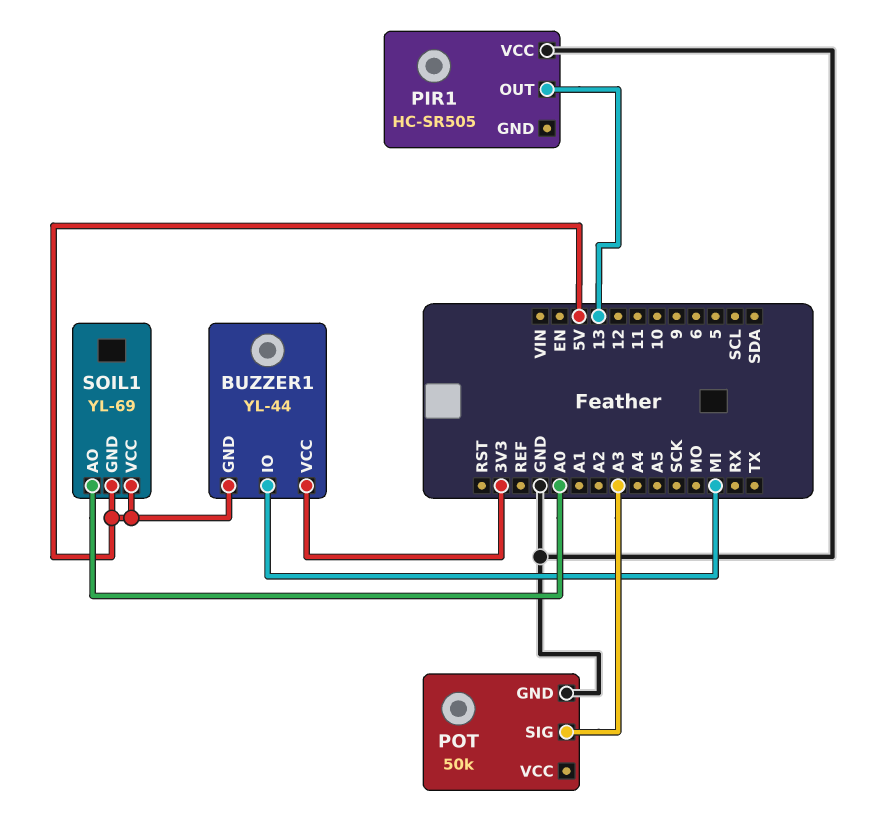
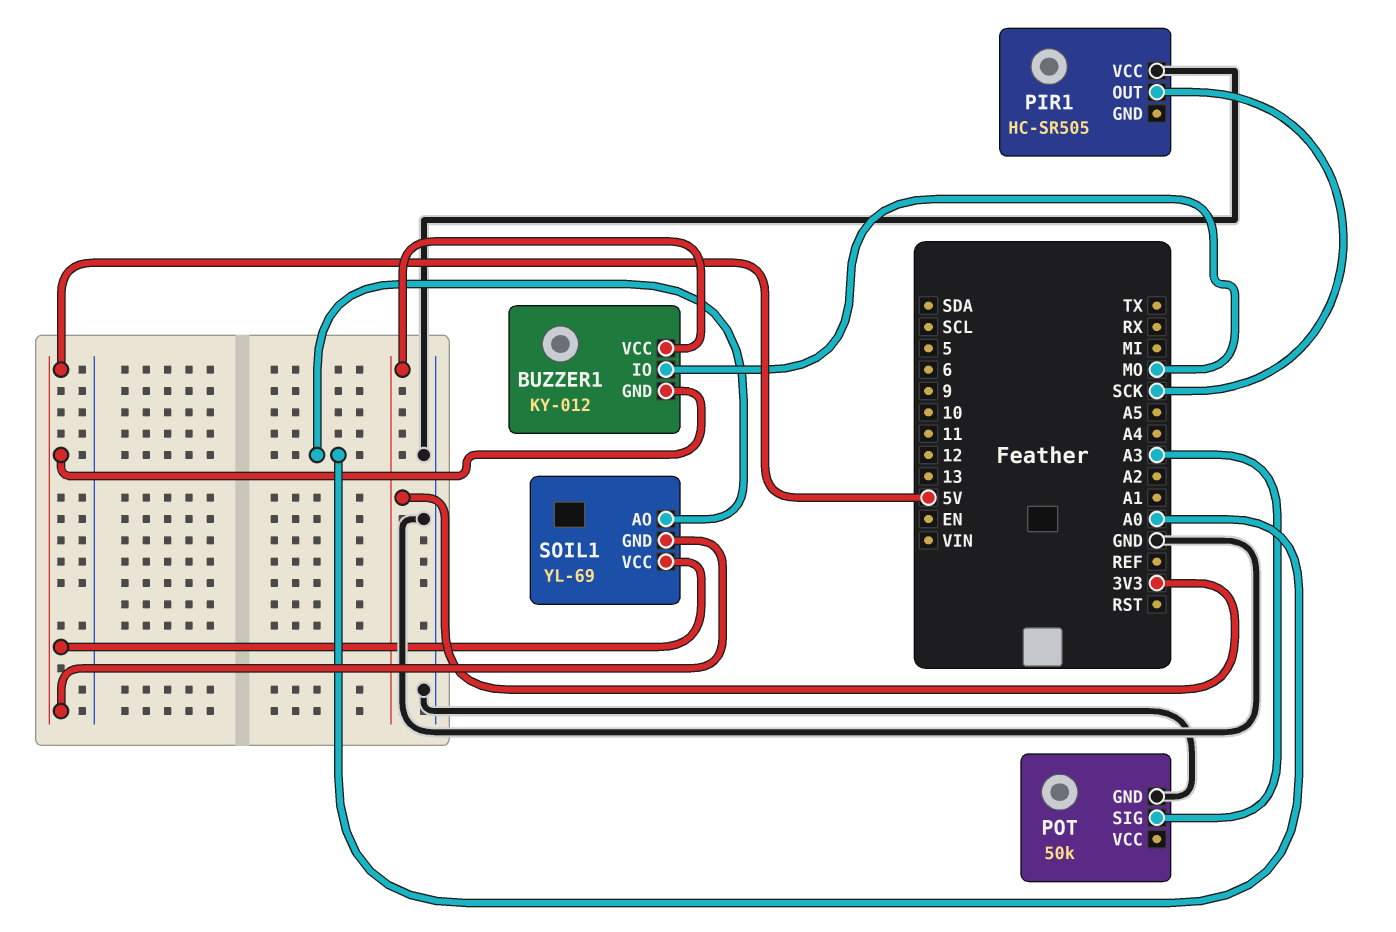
BUZZER1: YL-44 -> KY-012
BUZZER1 pin IO: MI -> MO
PIR1 pin OUT: 13 -> SCK

